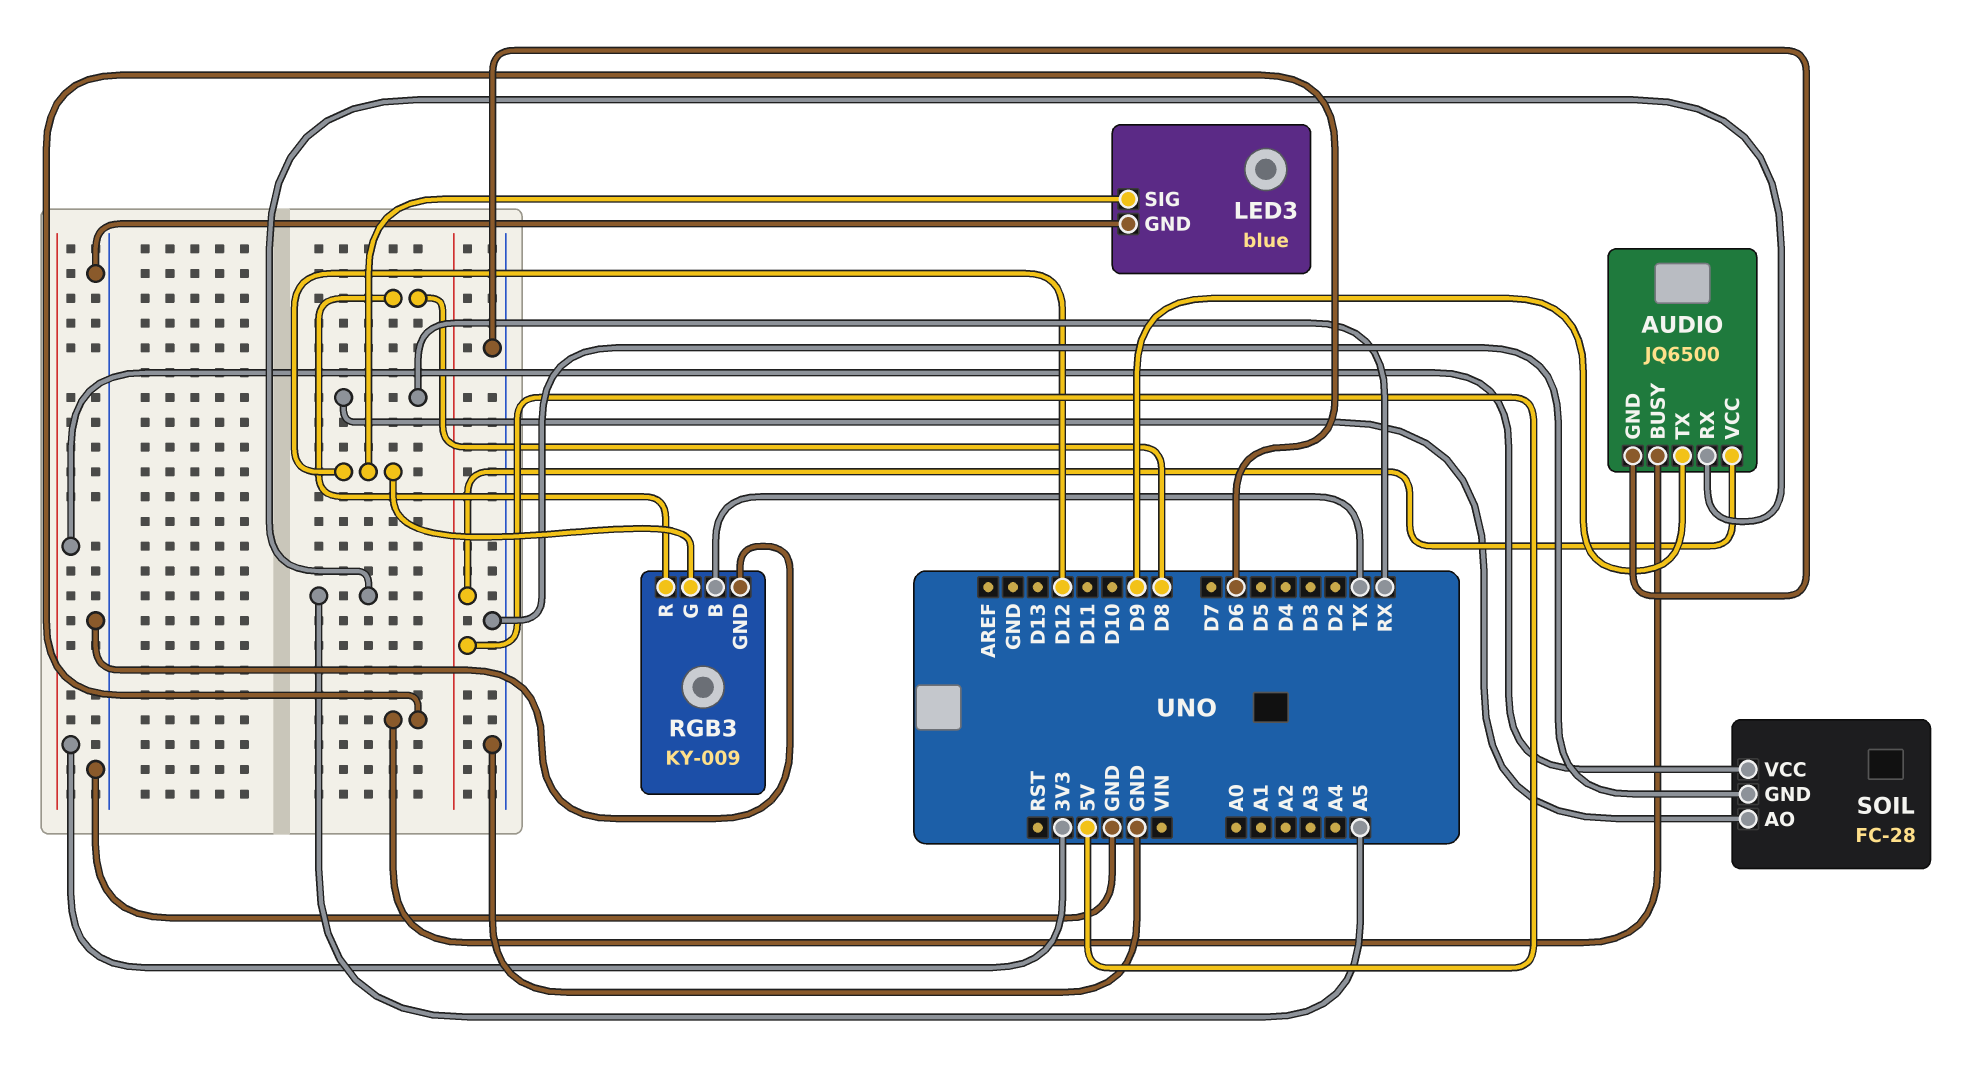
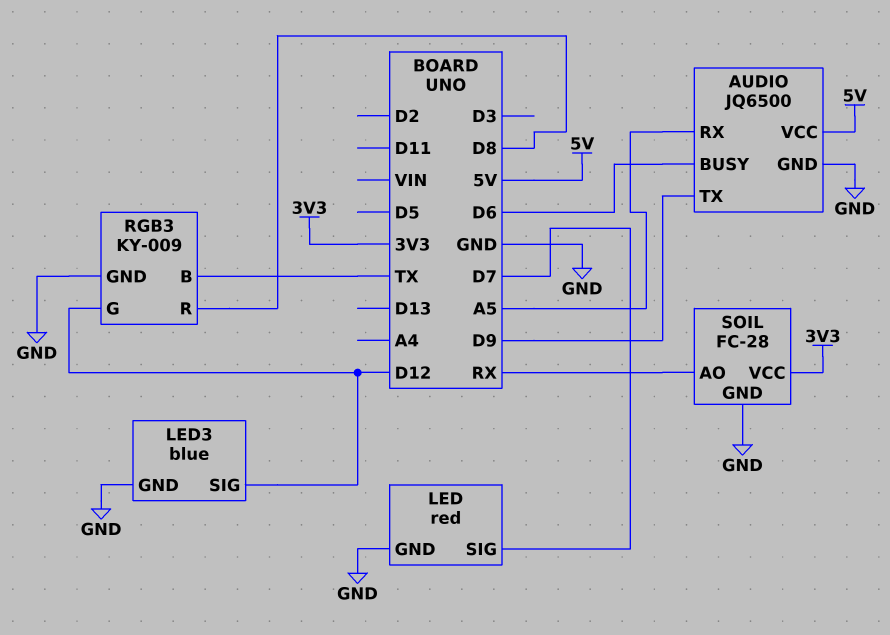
LED: none -> red
LED pin GND: none -> GND
LED pin SIG: none -> D7

